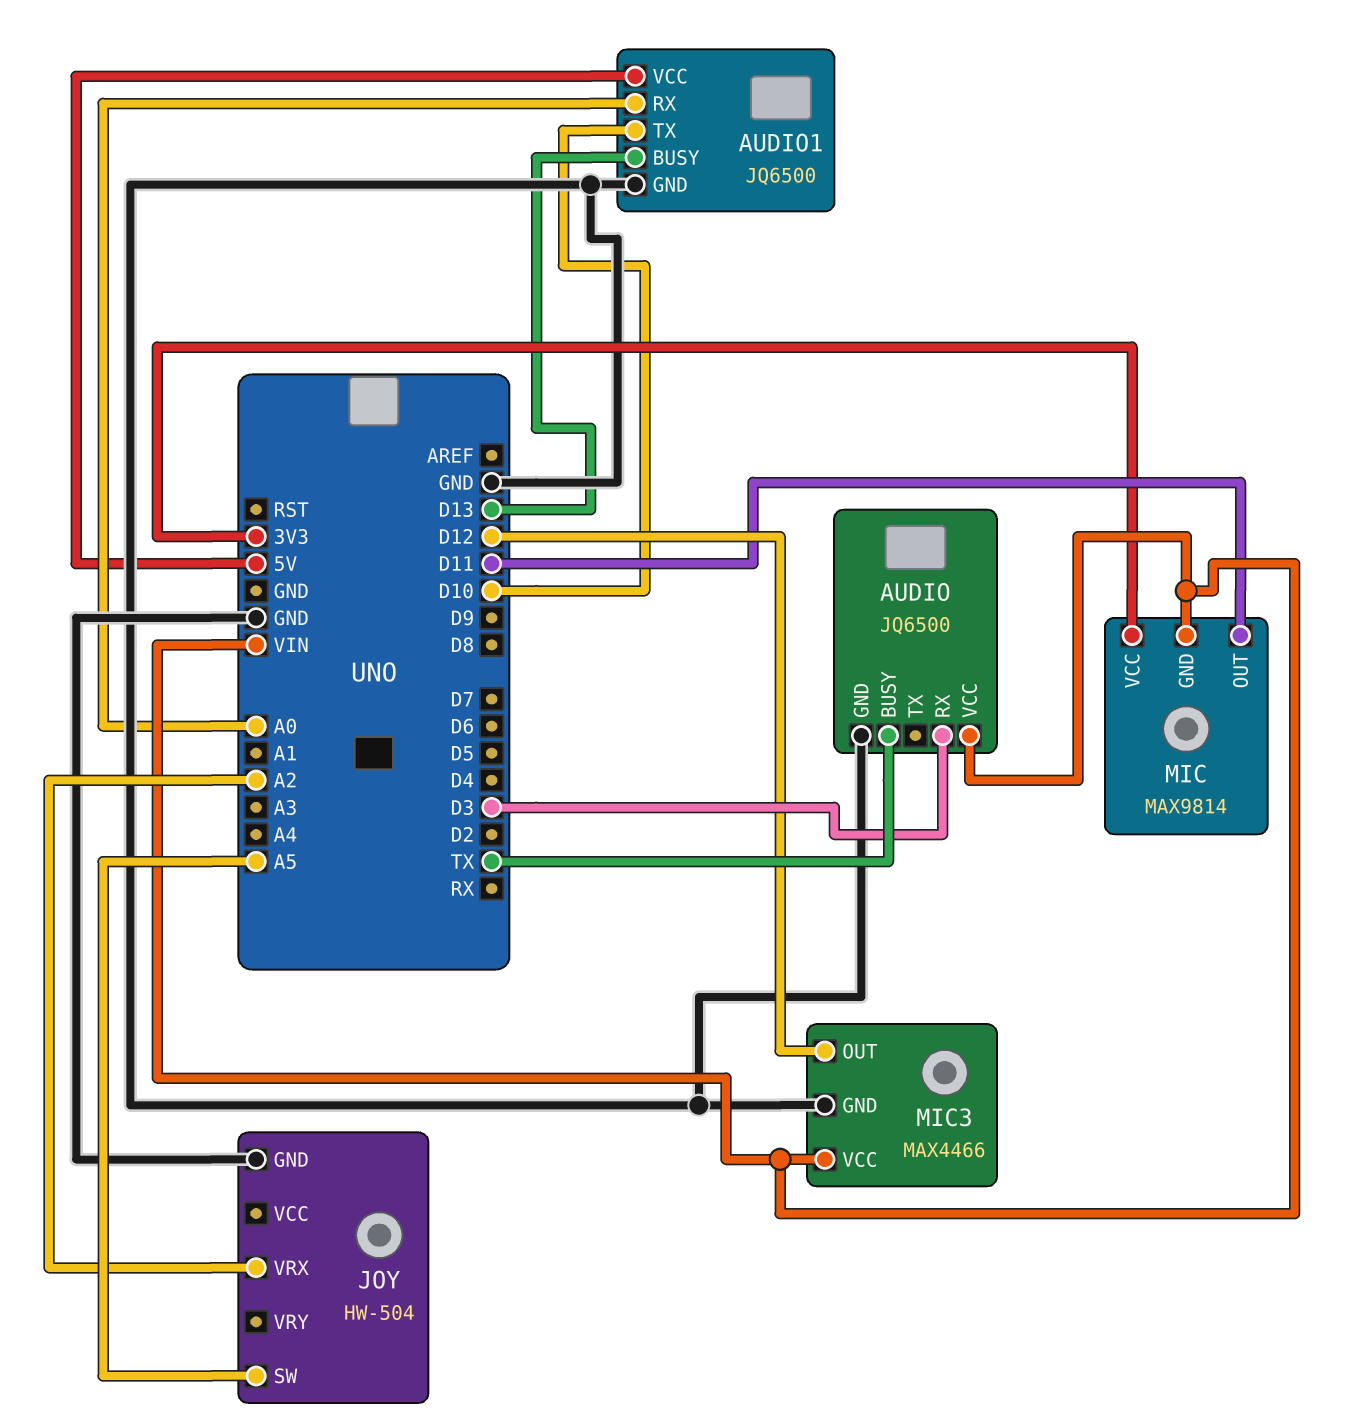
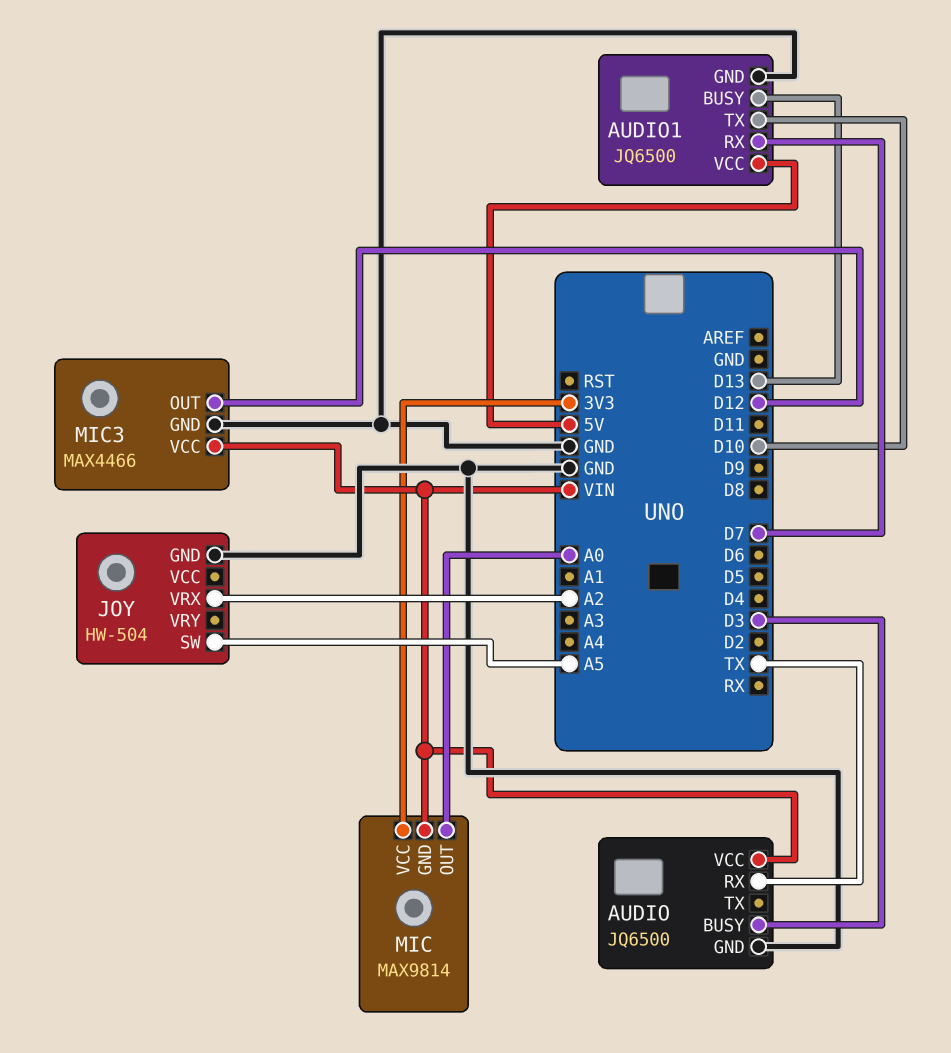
AUDIO pin BUSY: TX -> D3
AUDIO pin RX: D3 -> TX
AUDIO1 pin RX: A0 -> D7
MIC pin OUT: D11 -> A0

